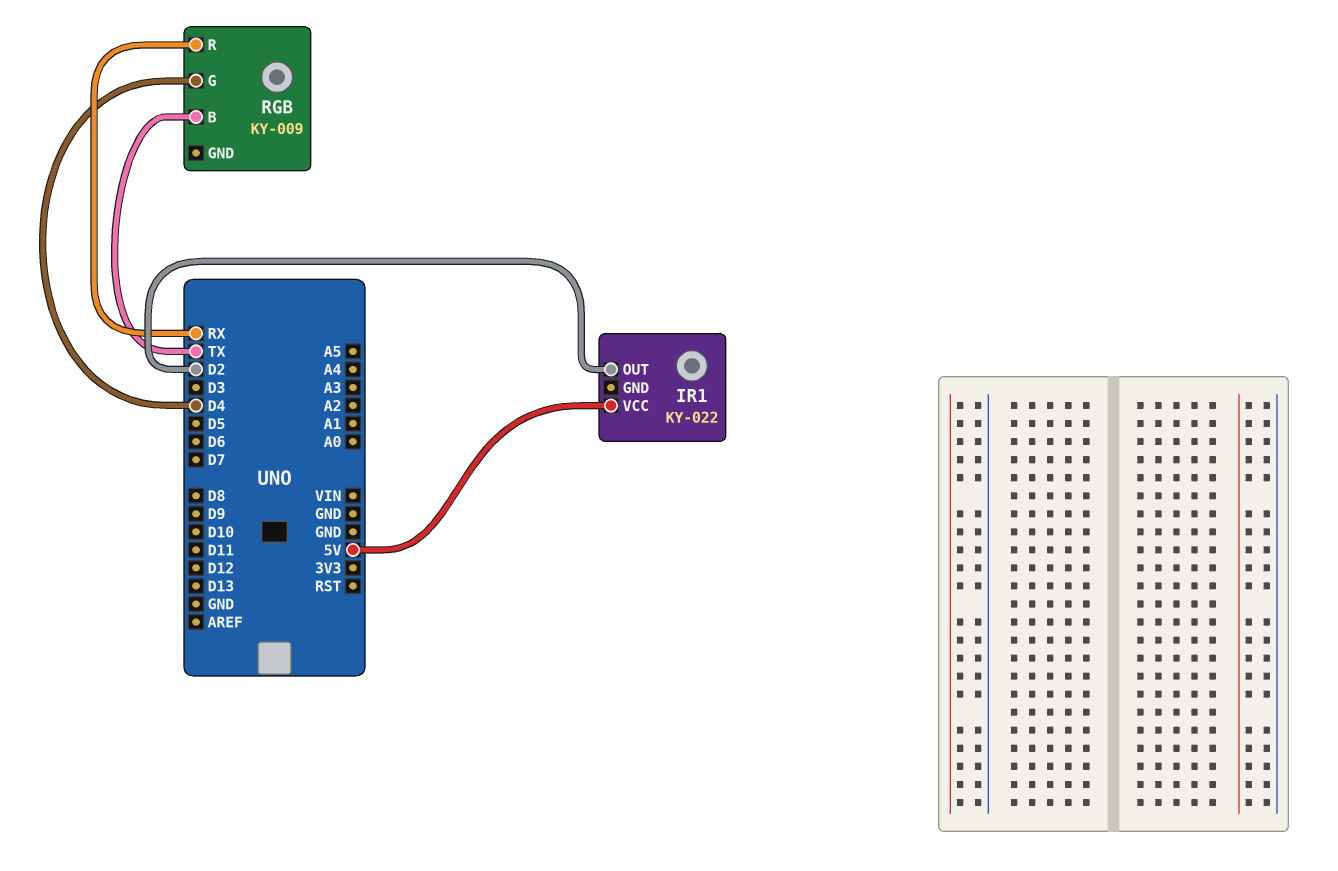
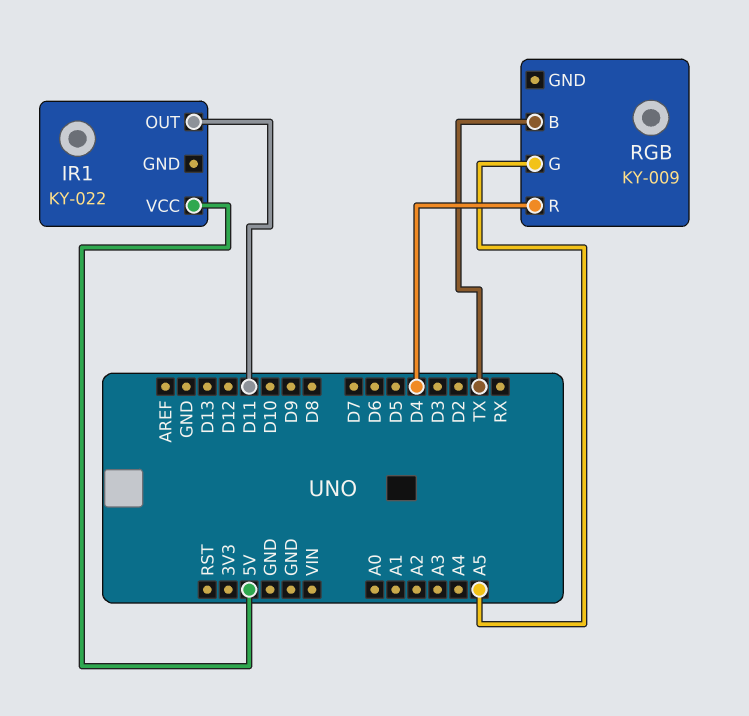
IR1 pin OUT: D2 -> D11
RGB pin G: D4 -> A5
RGB pin R: RX -> D4

